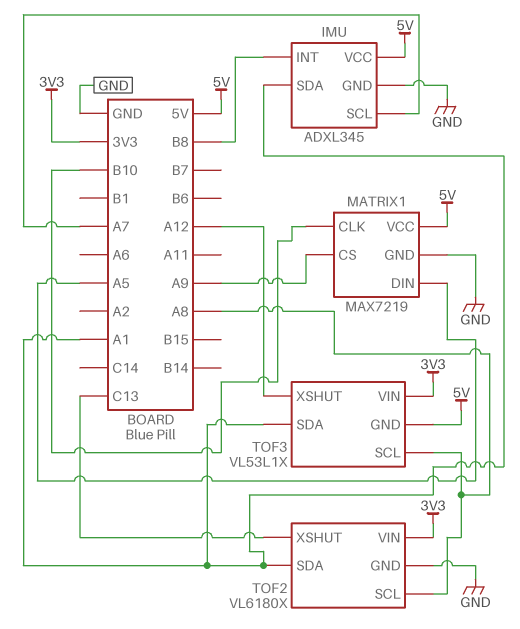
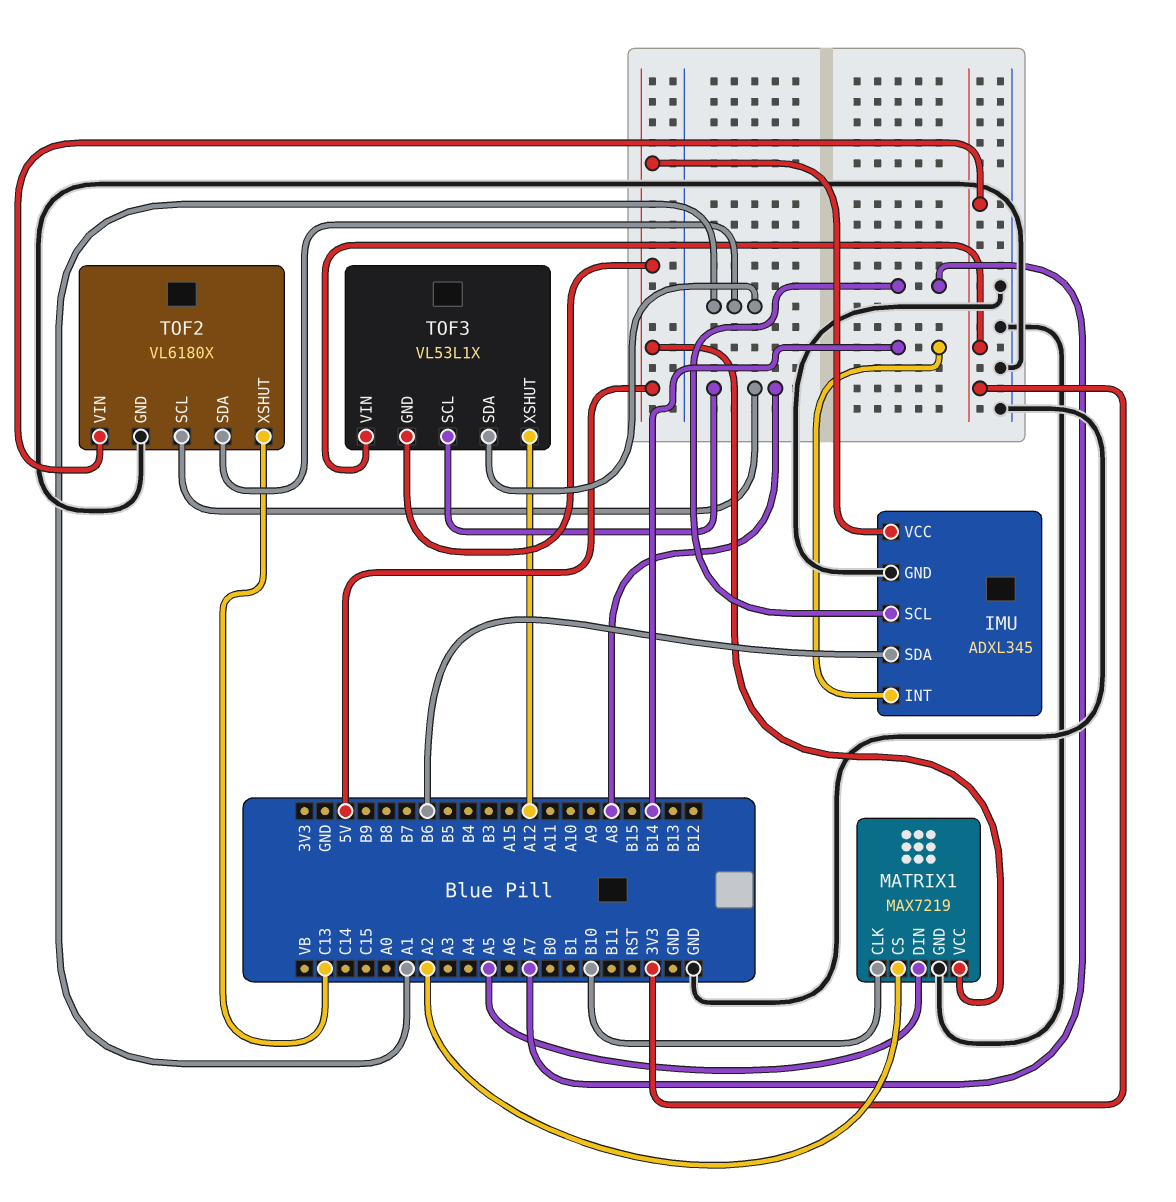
IMU pin INT: B8 -> B14
IMU pin SDA: A1 -> B6
MATRIX1 pin CS: A9 -> A2

